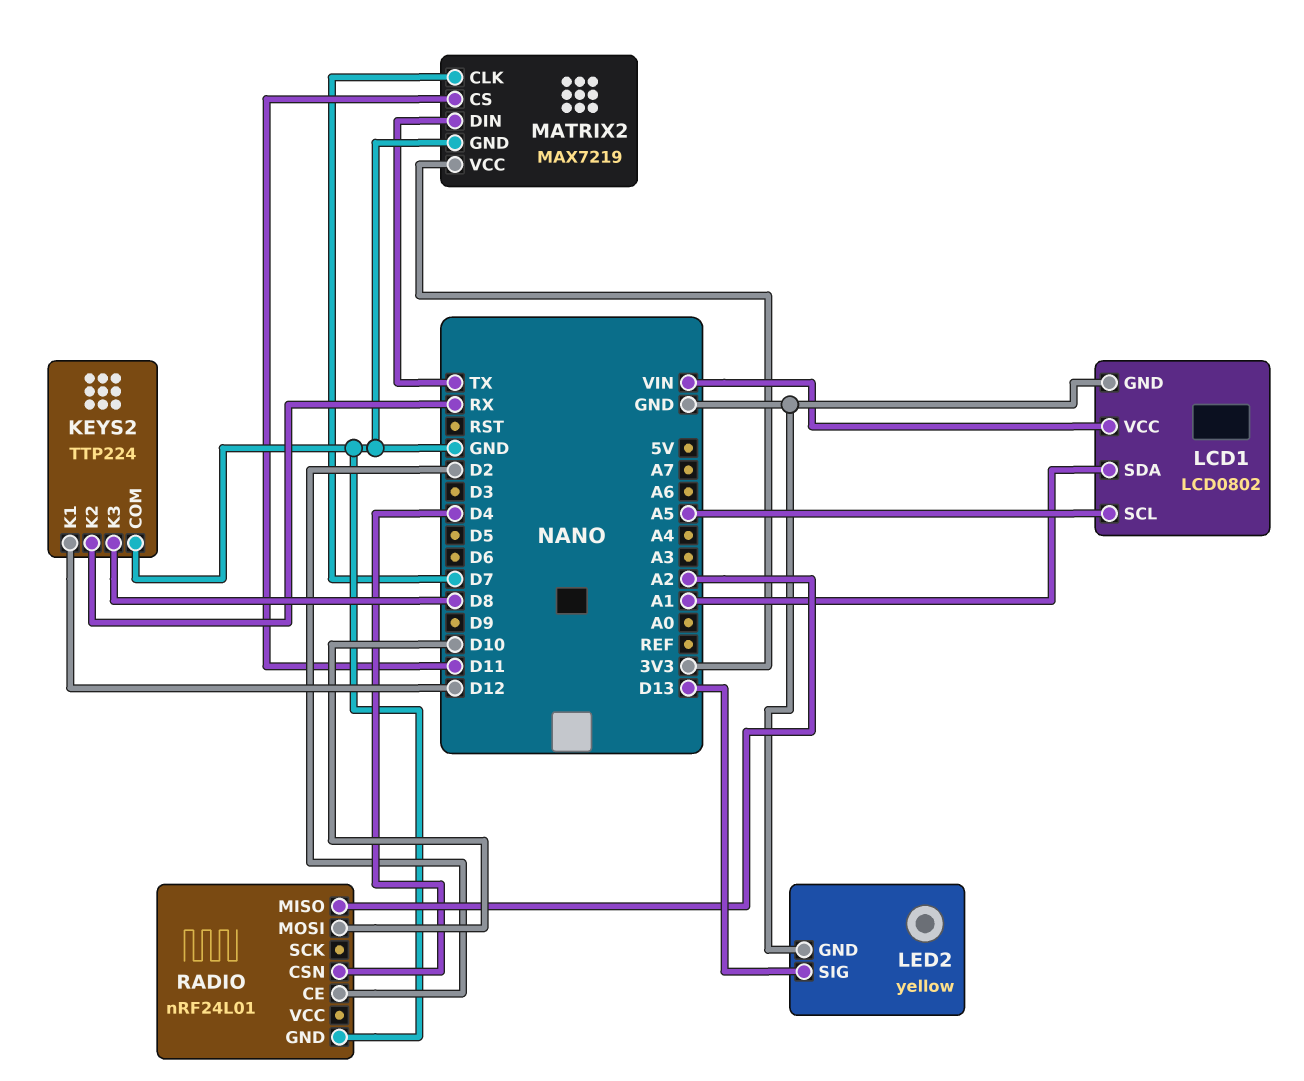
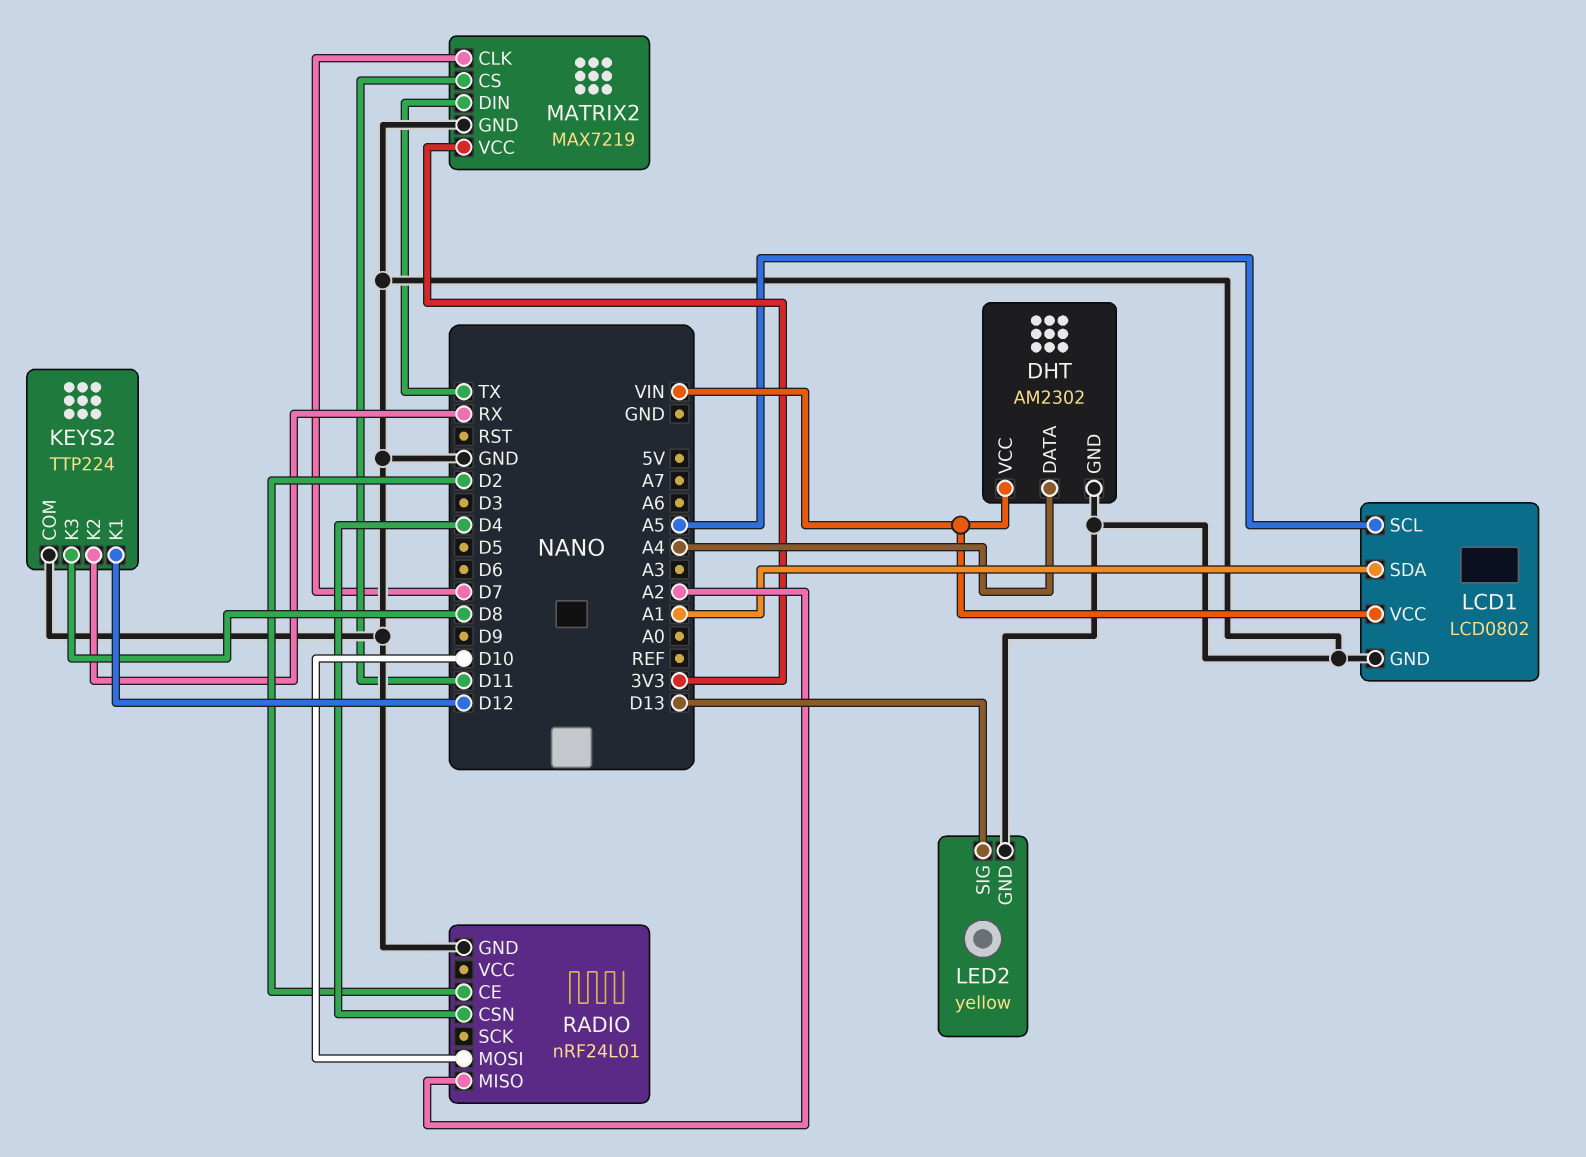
DHT: none -> AM2302
DHT pin DATA: none -> A4
DHT pin GND: none -> GND
DHT pin VCC: none -> VIN

